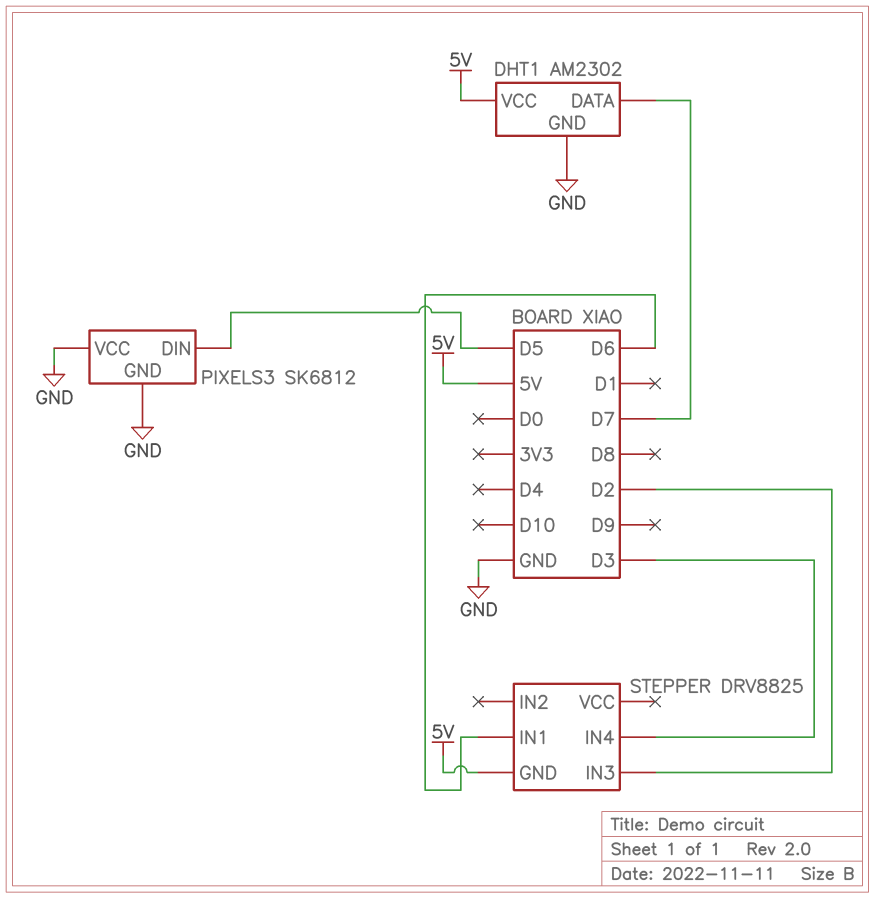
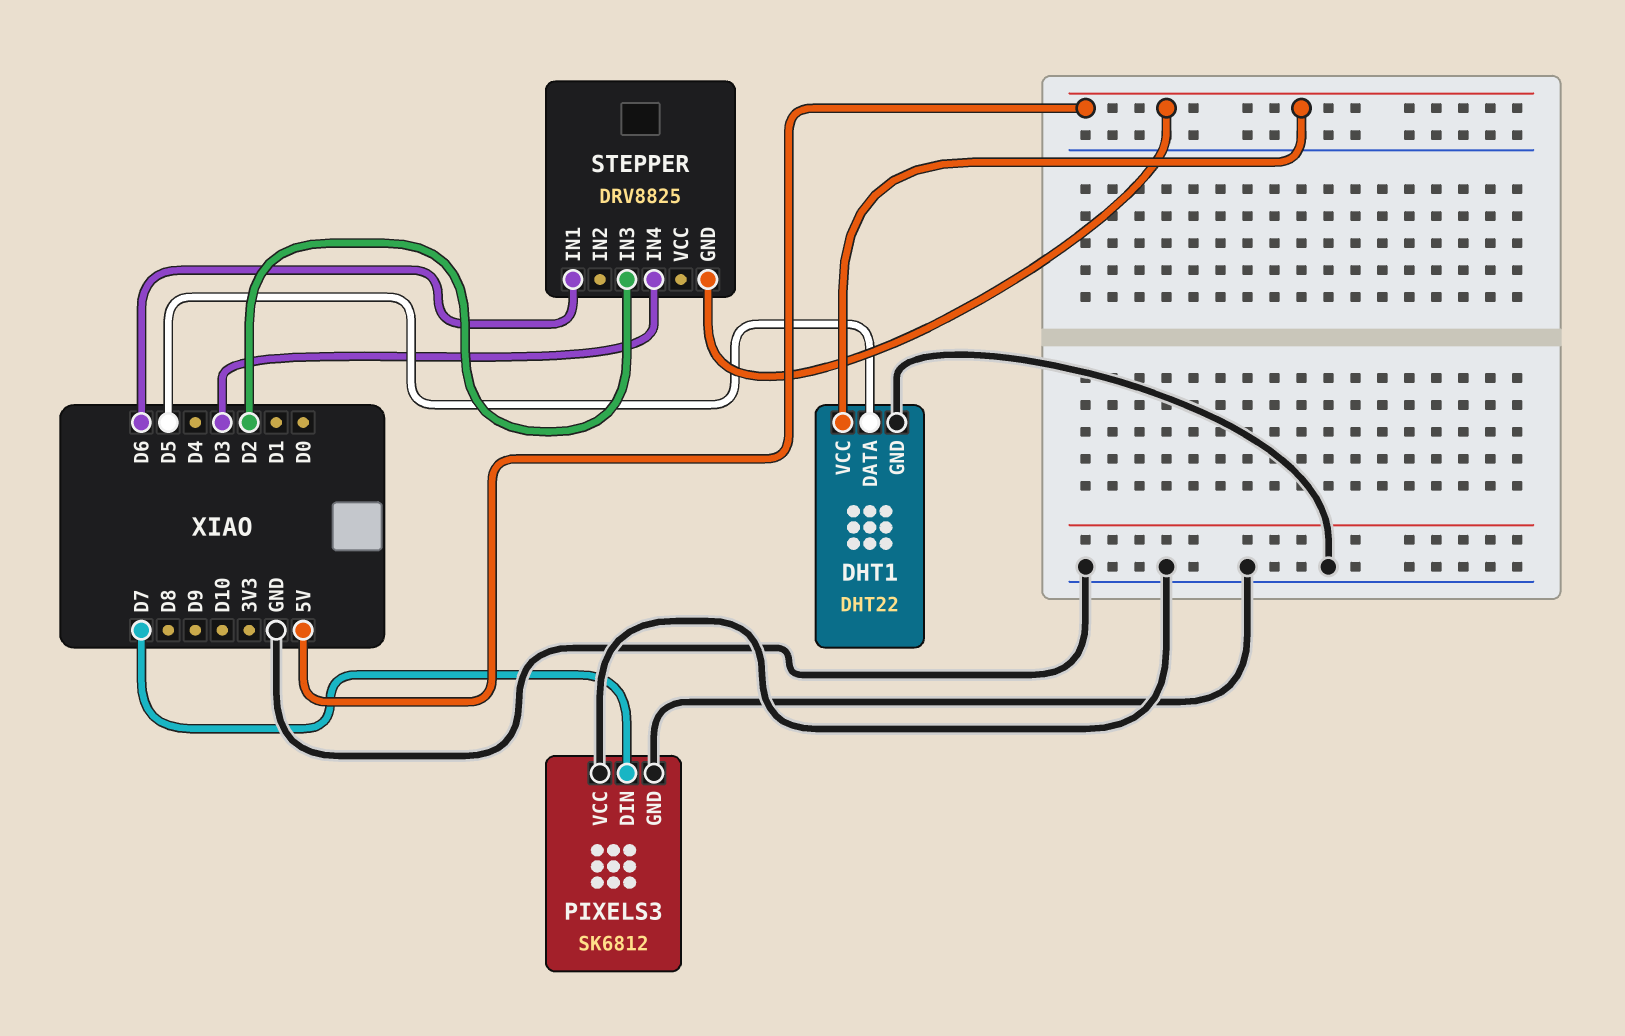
DHT1: AM2302 -> DHT22
DHT1 pin DATA: D7 -> D5
PIXELS3 pin DIN: D5 -> D7

